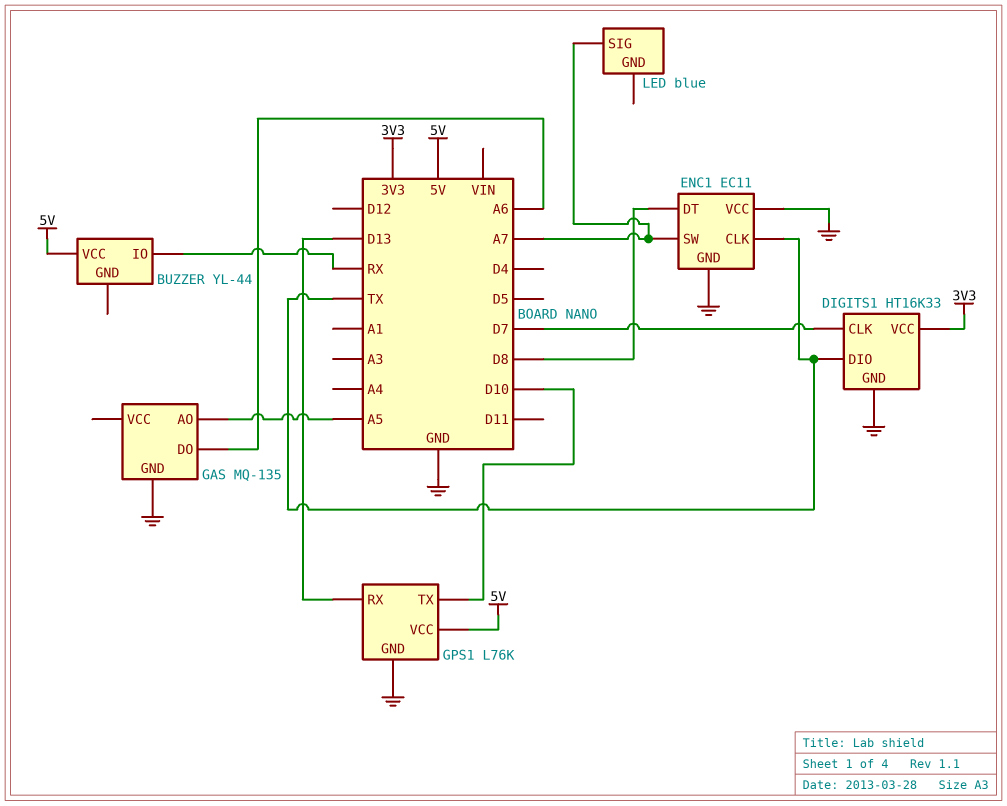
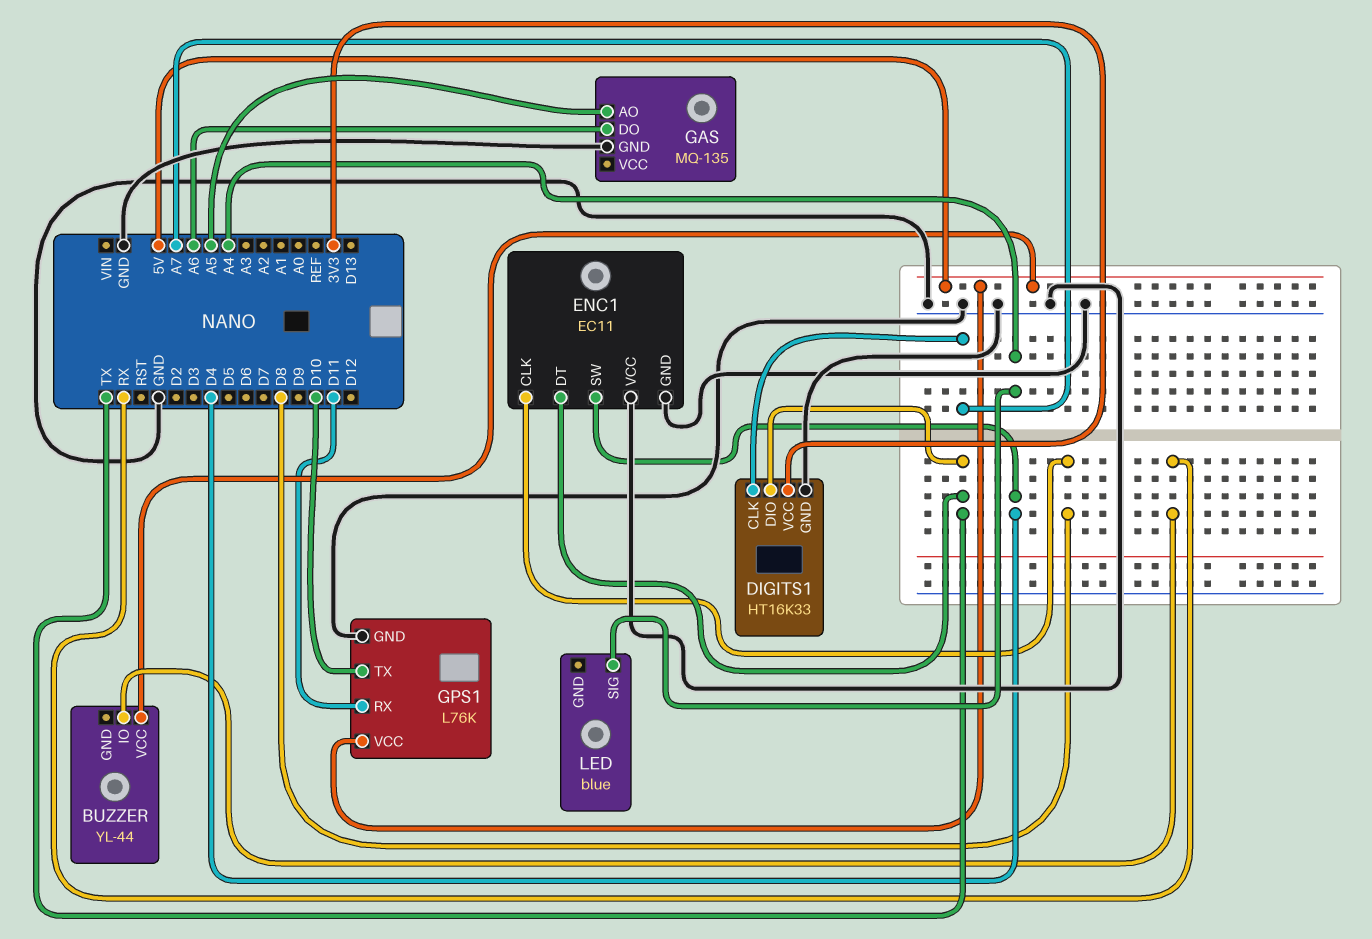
DIGITS1 pin CLK: D7 -> A7
ENC1 pin CLK: TX -> D8
ENC1 pin DT: D8 -> TX
ENC1 pin SW: A7 -> D4
GPS1 pin RX: D13 -> D11
LED pin SIG: A7 -> A4

